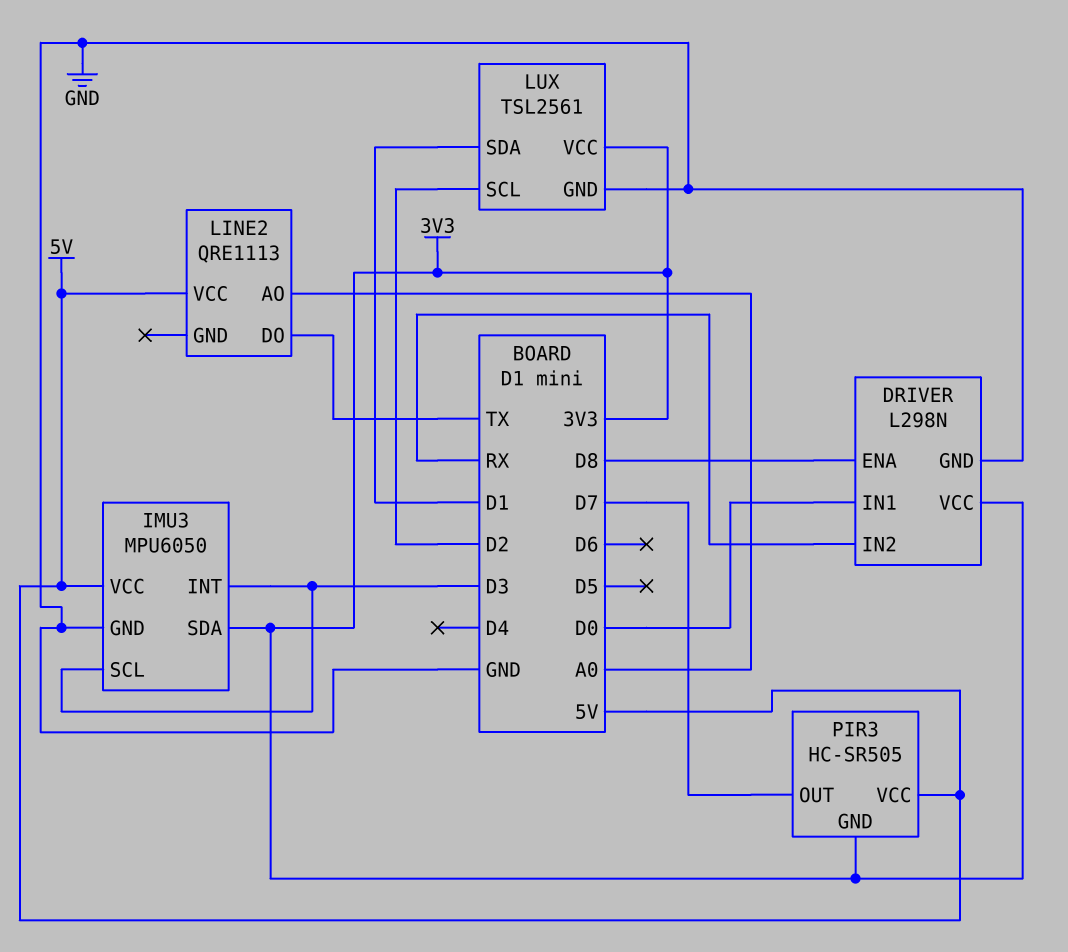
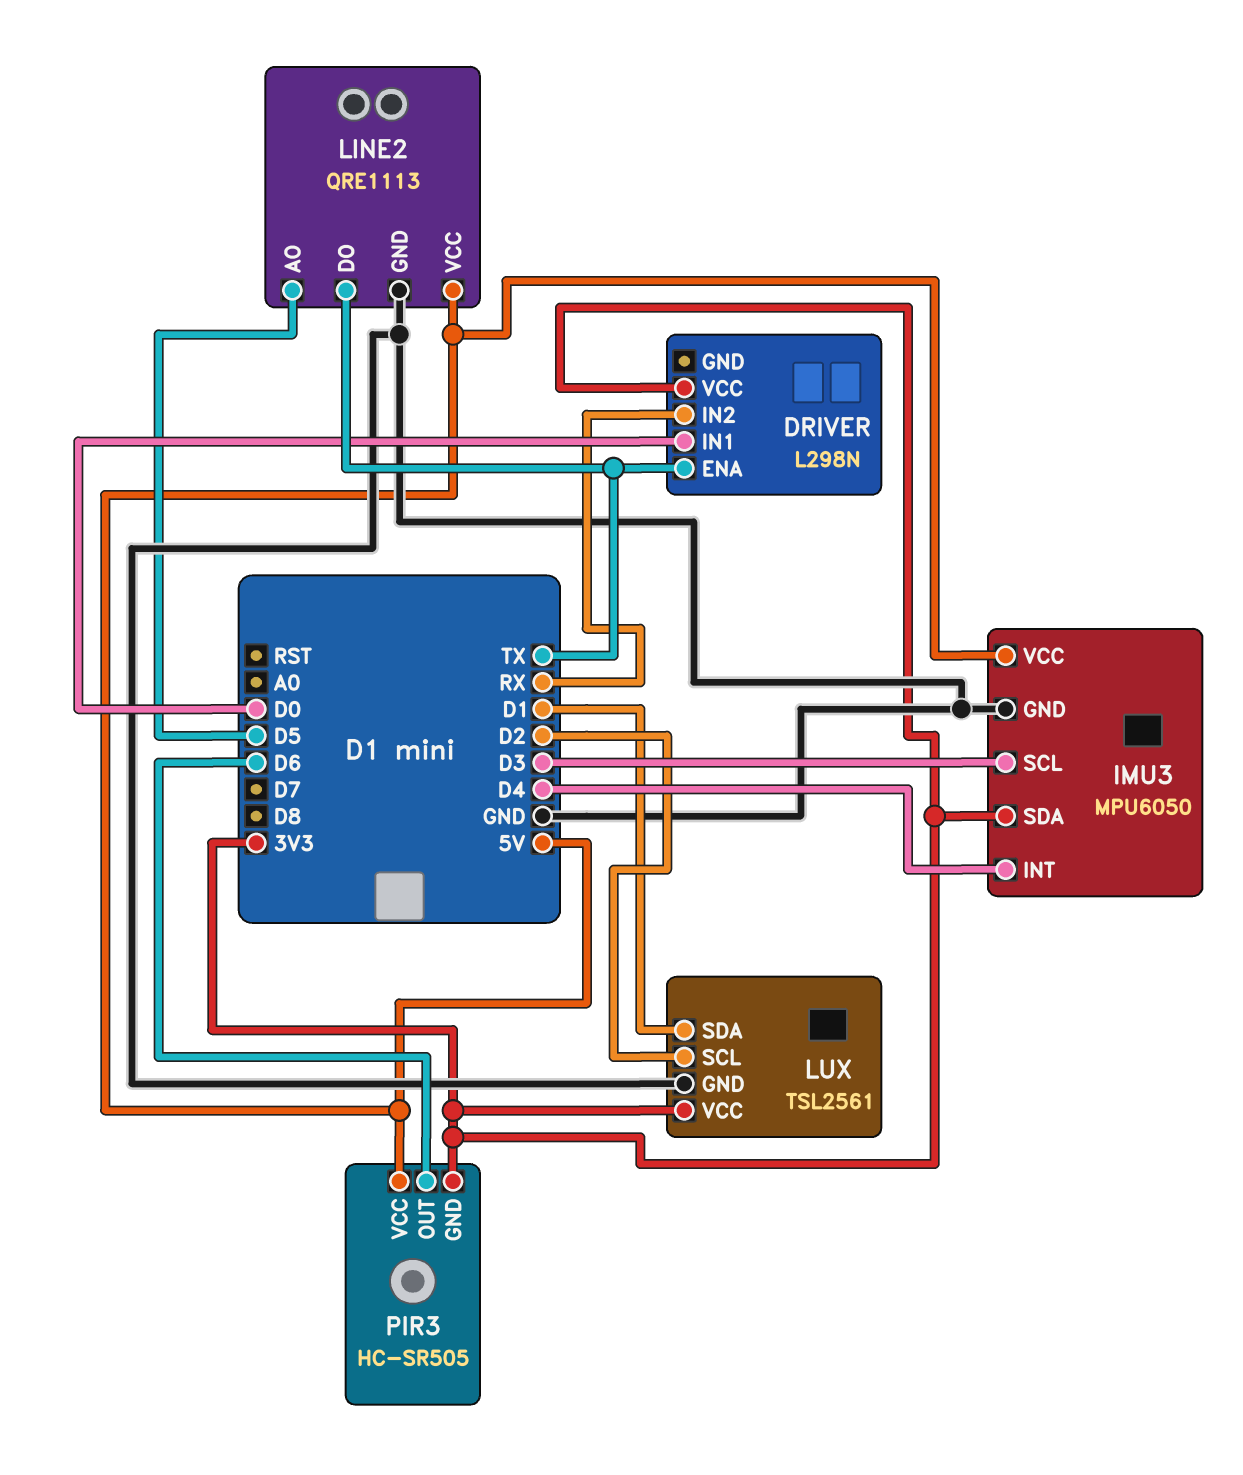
DRIVER pin ENA: D8 -> TX
DRIVER pin GND: GND -> none
IMU3 pin INT: D3 -> D4
LINE2 pin AO: A0 -> D5
LINE2 pin GND: none -> GND
PIR3 pin OUT: D7 -> D6

